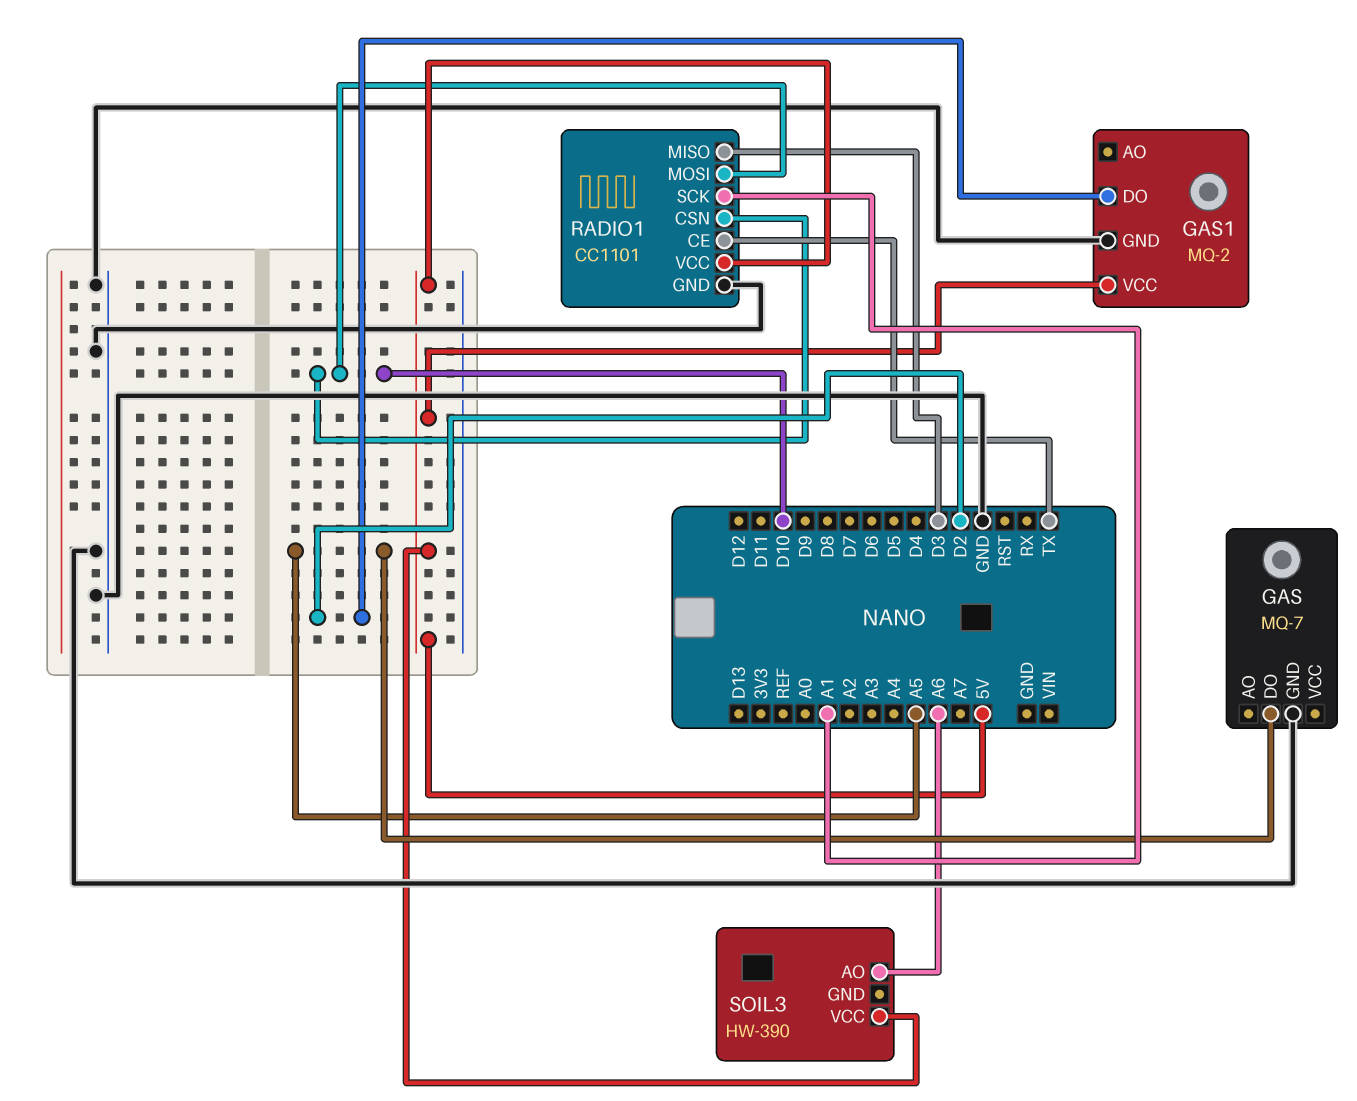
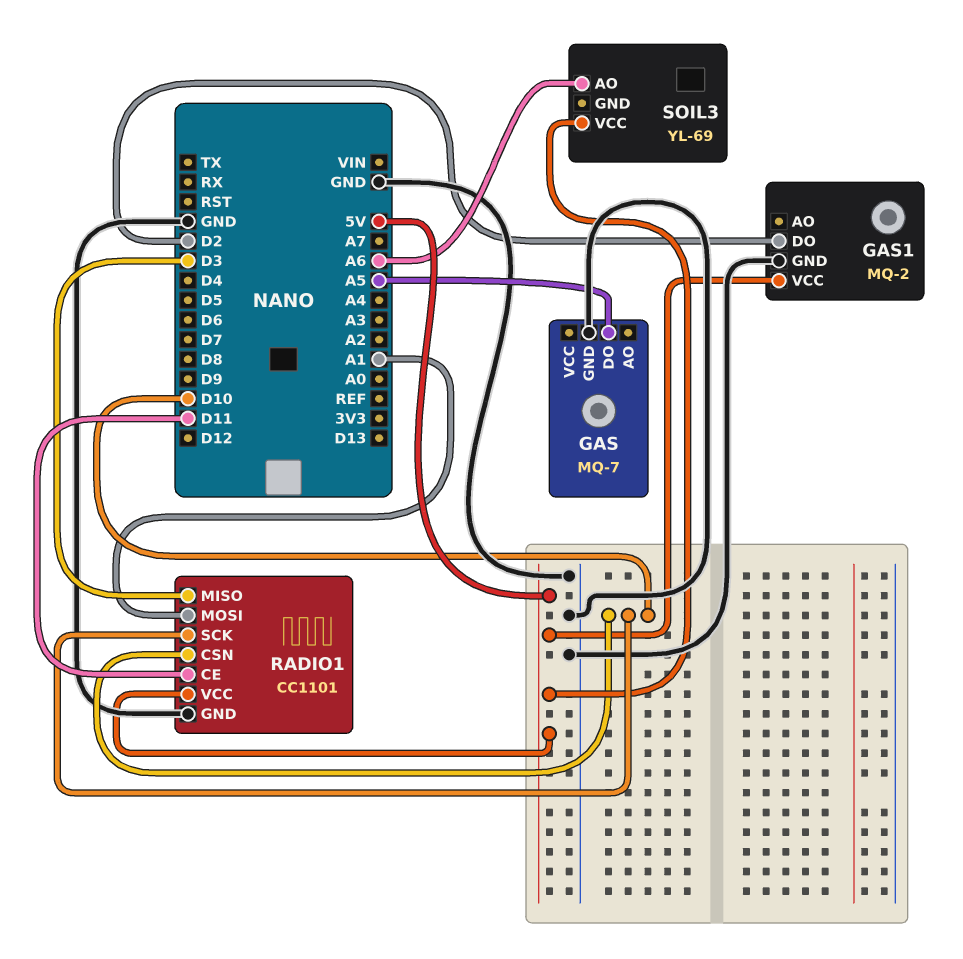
RADIO1 pin CE: TX -> D11
RADIO1 pin MOSI: D10 -> A1
RADIO1 pin SCK: A1 -> D10
SOIL3: HW-390 -> YL-69

